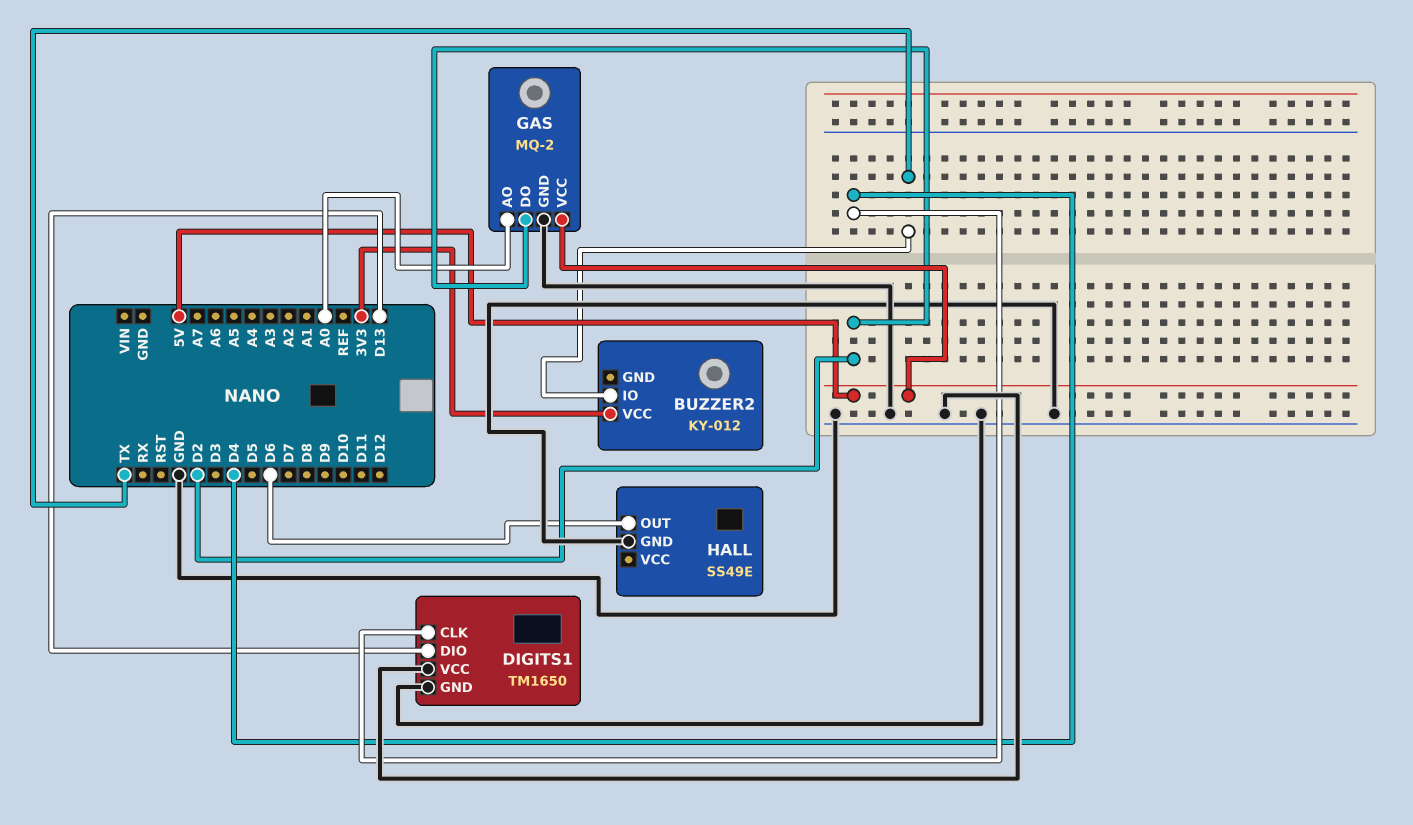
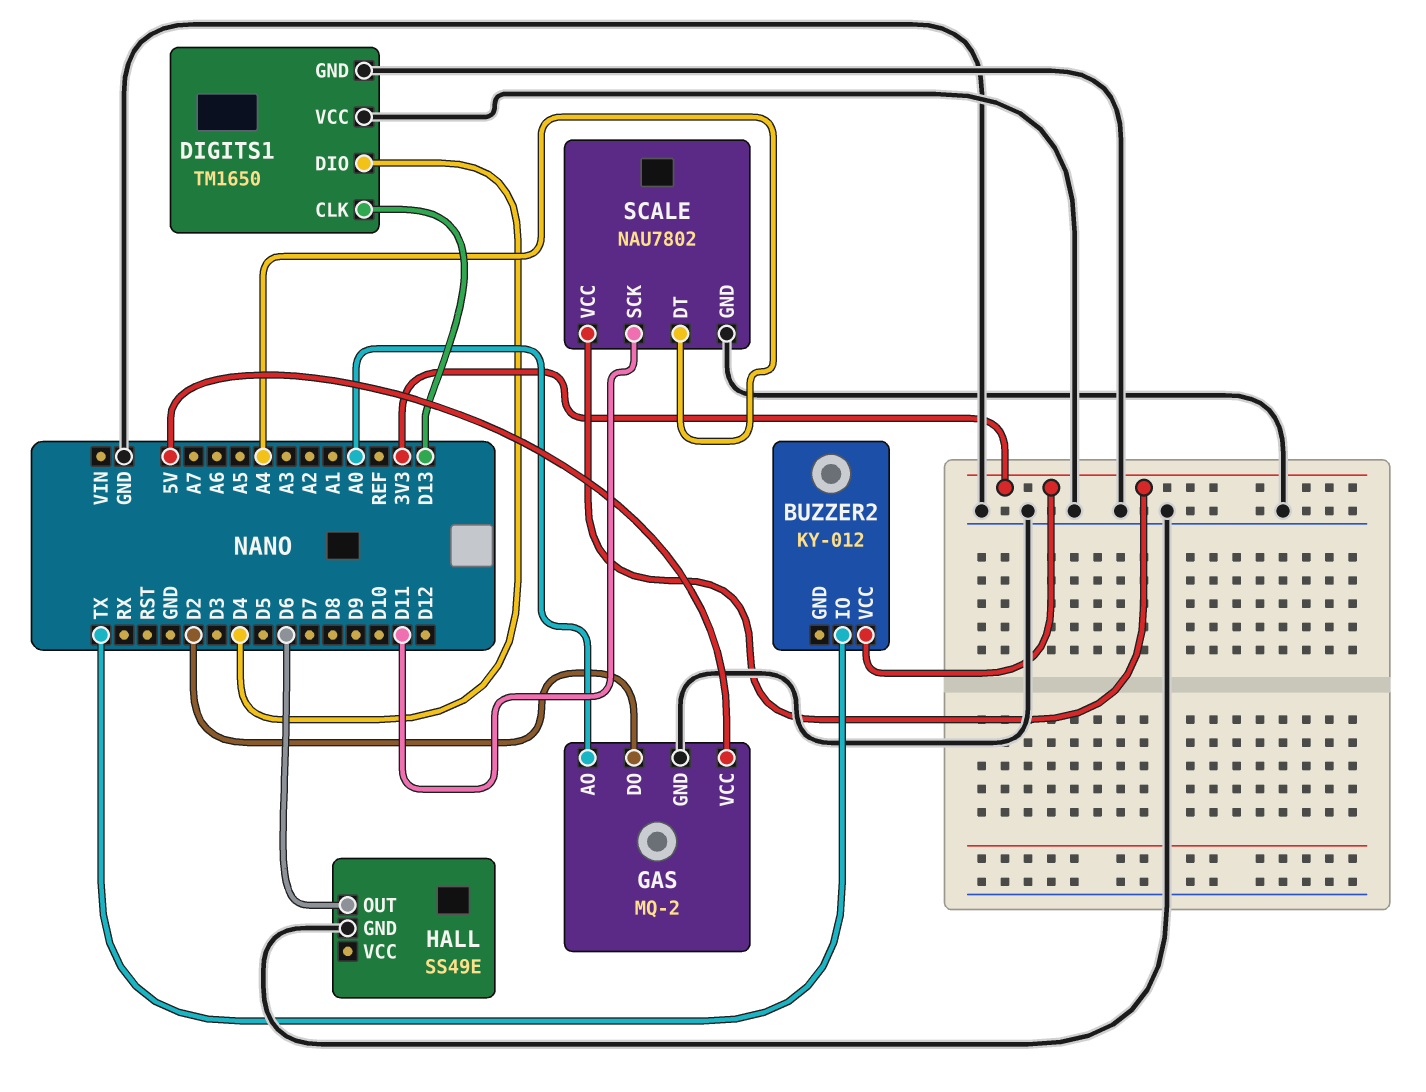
DIGITS1 pin CLK: D4 -> D13
DIGITS1 pin DIO: D13 -> D4
SCALE: none -> NAU7802
SCALE pin DT: none -> A4
SCALE pin GND: none -> GND
SCALE pin SCK: none -> D11
SCALE pin VCC: none -> 3V3

